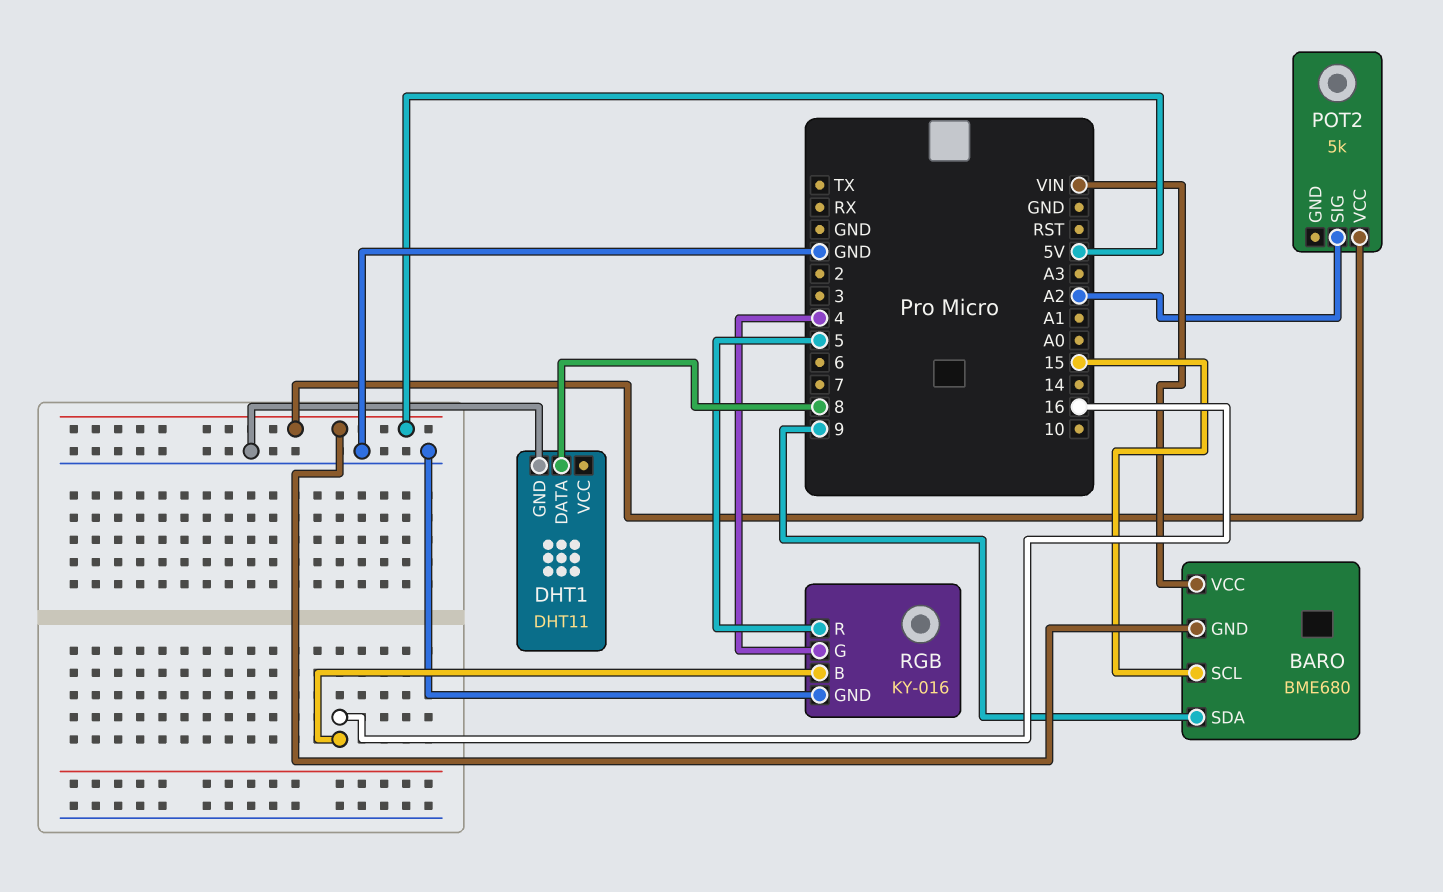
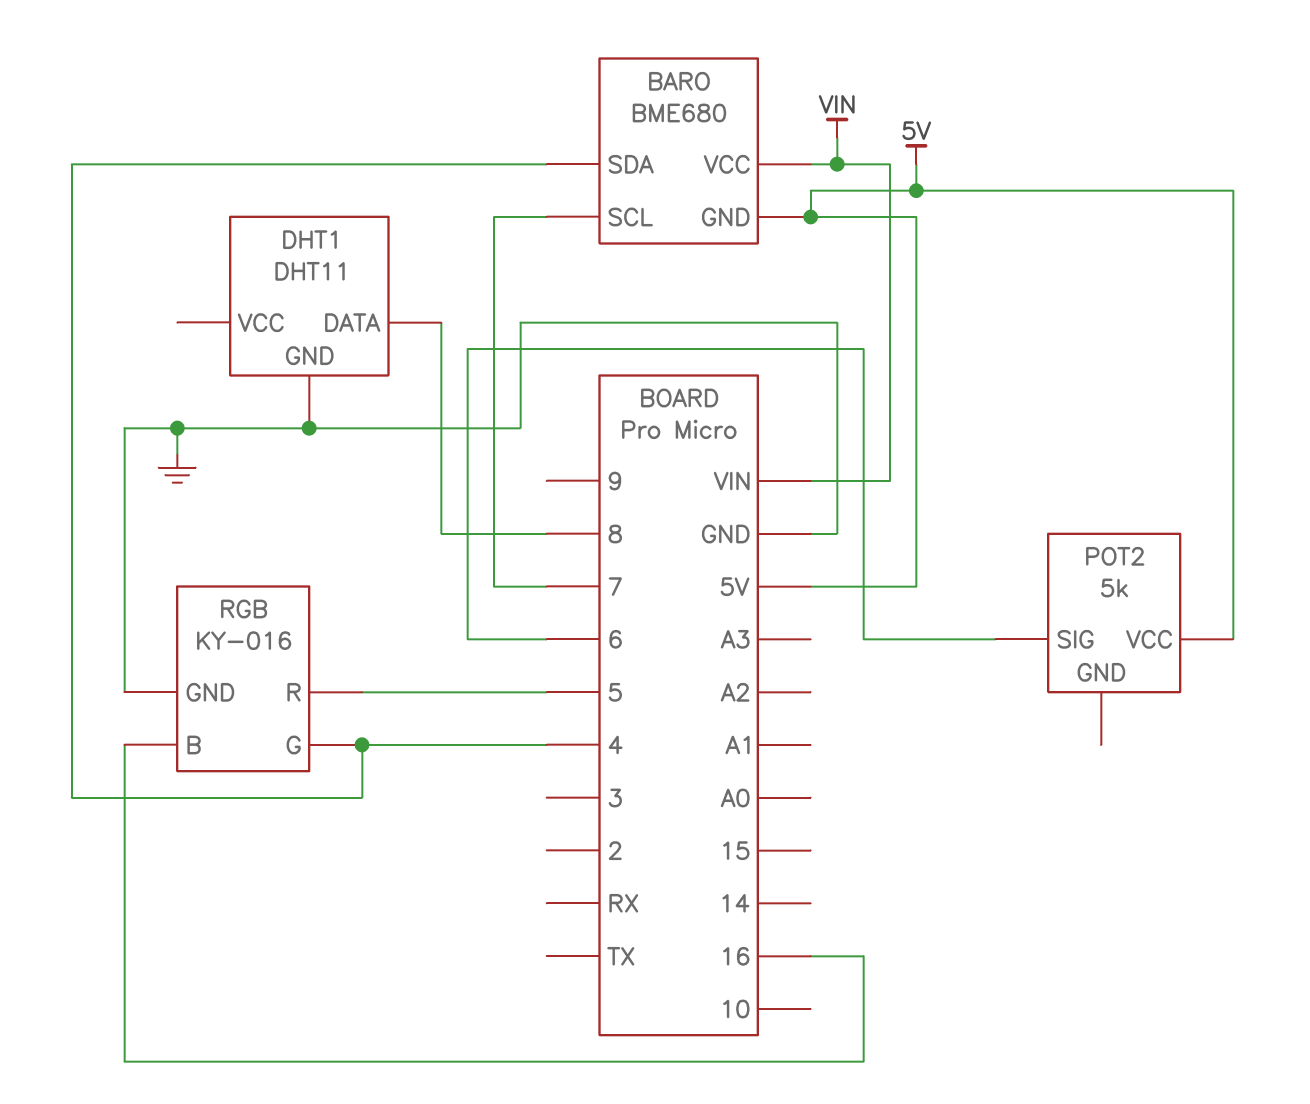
BARO pin SCL: 15 -> 7
BARO pin SDA: 9 -> 4
POT2 pin SIG: A2 -> 6

